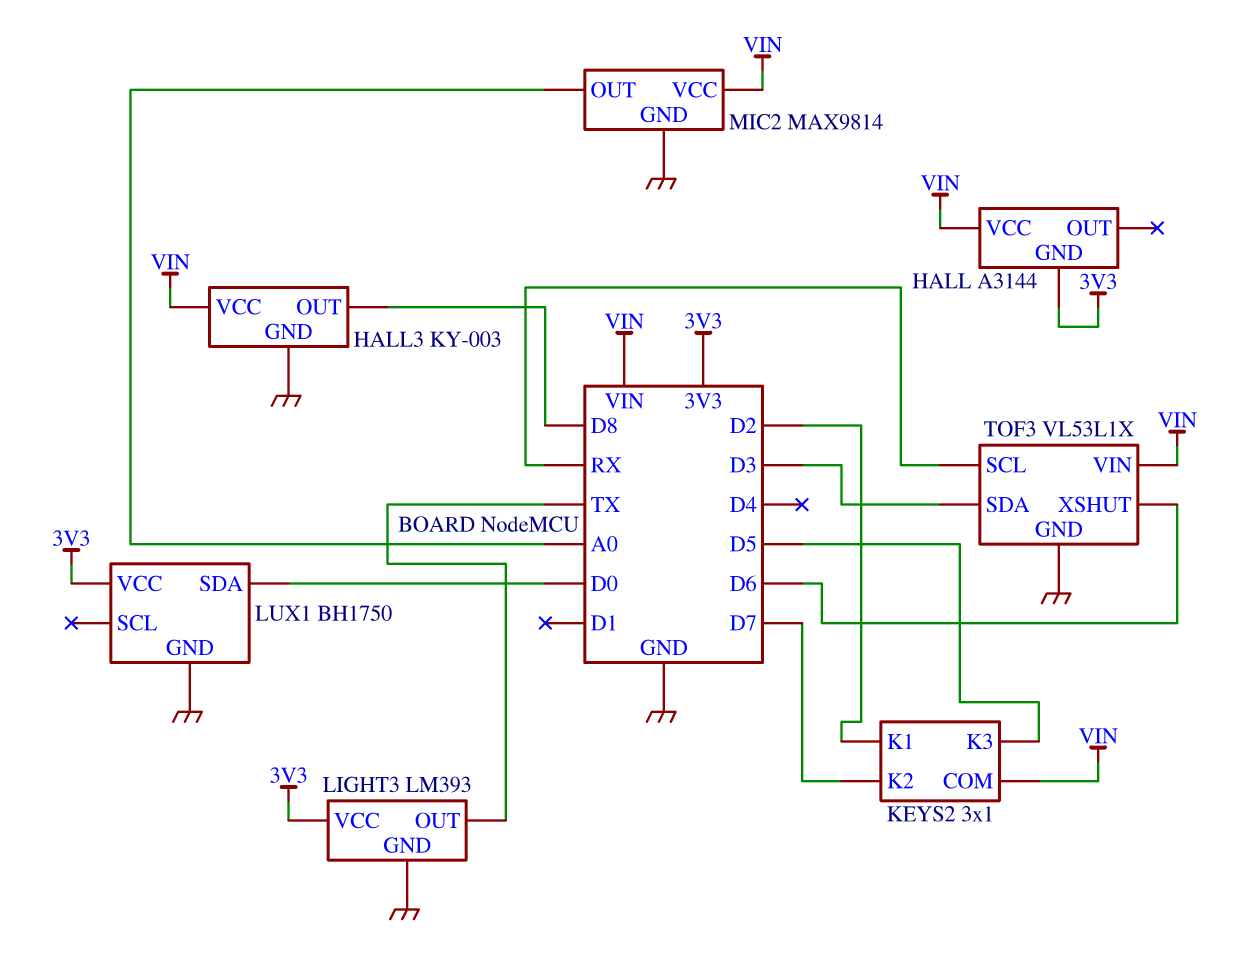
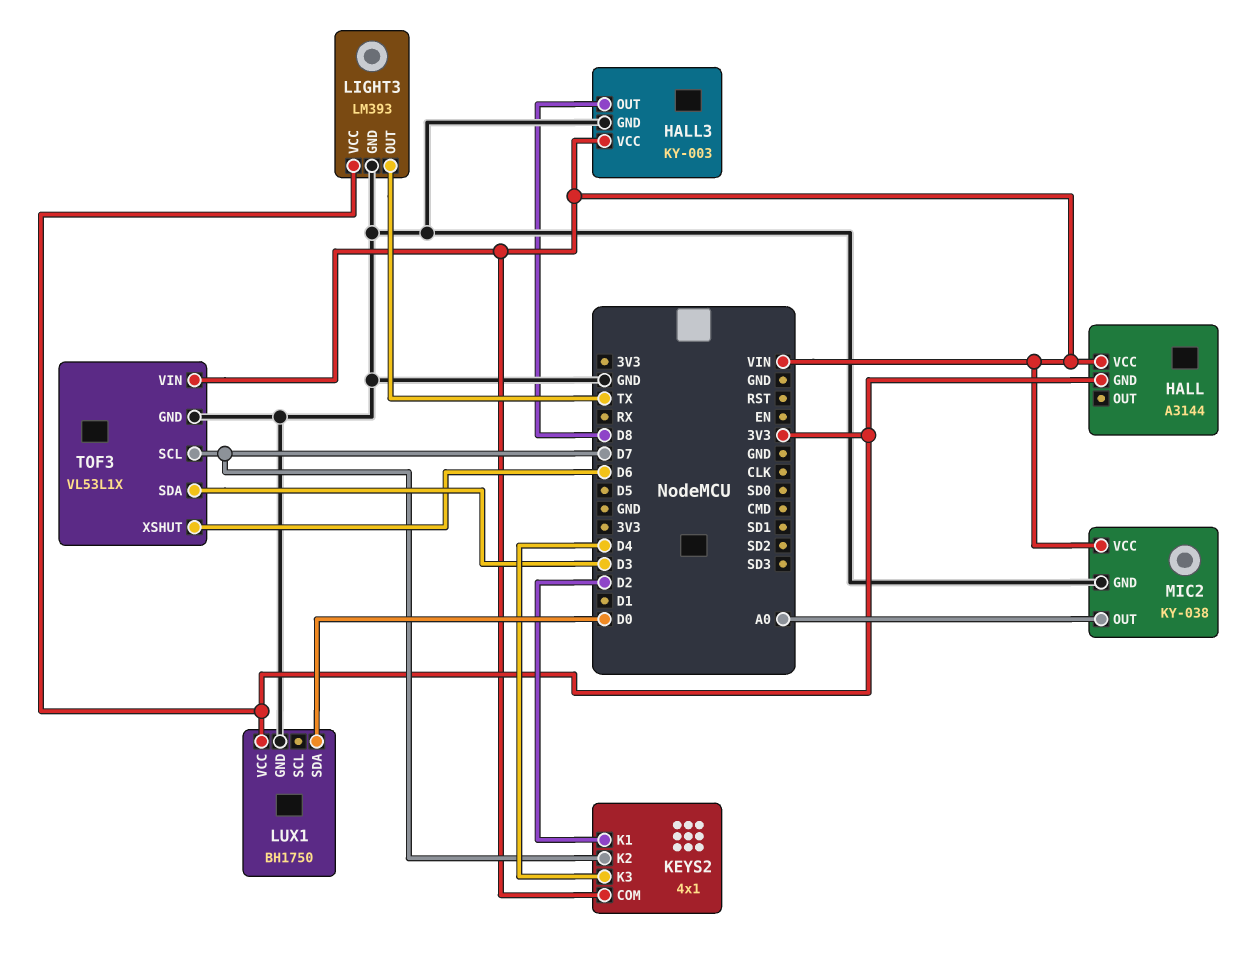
KEYS2: 3x1 -> 4x1
KEYS2 pin K3: D5 -> D4
MIC2: MAX9814 -> KY-038
TOF3 pin SCL: RX -> D7

